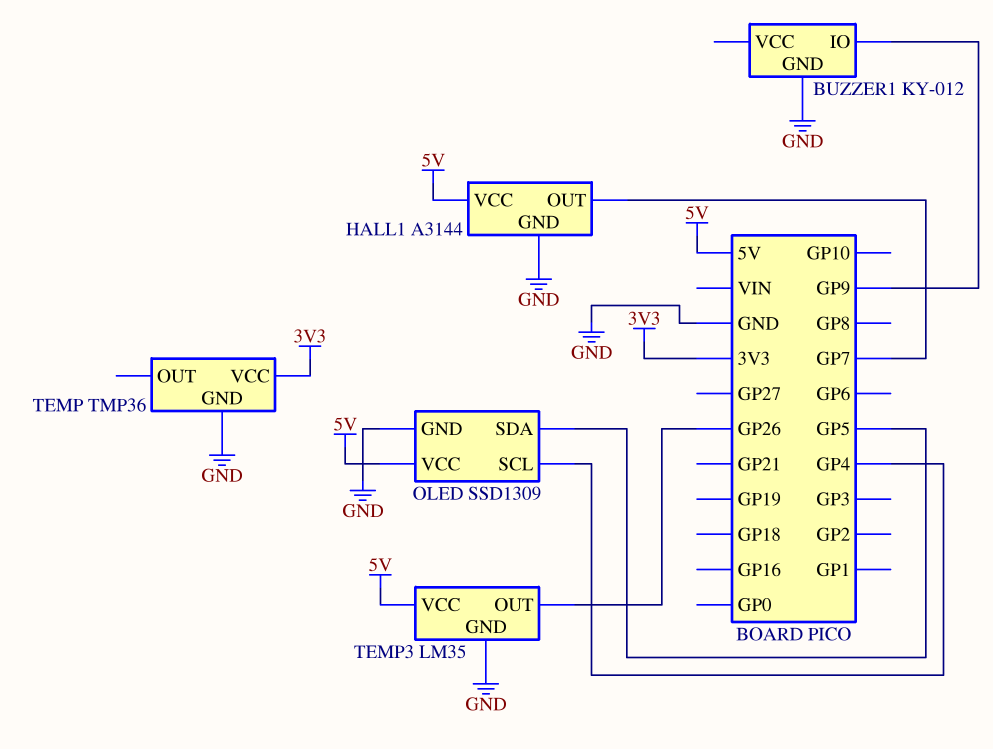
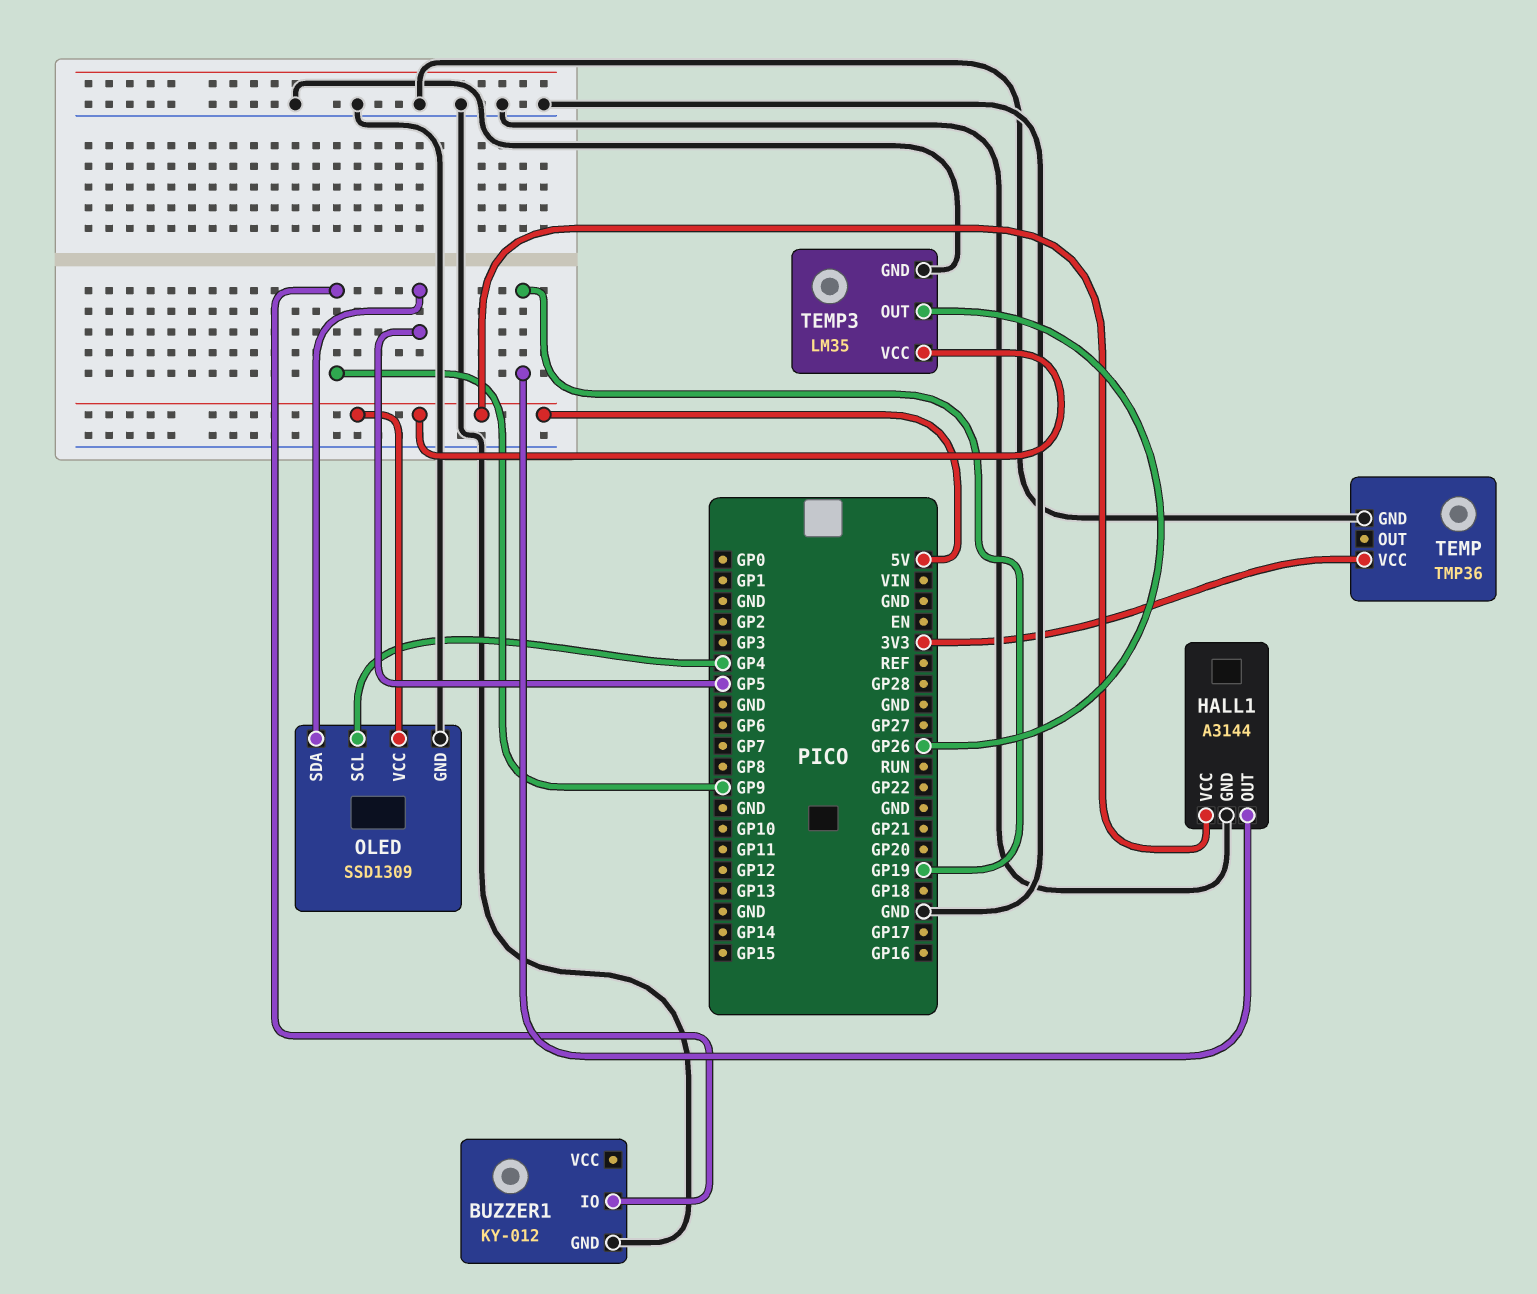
HALL1 pin OUT: GP7 -> GP19

